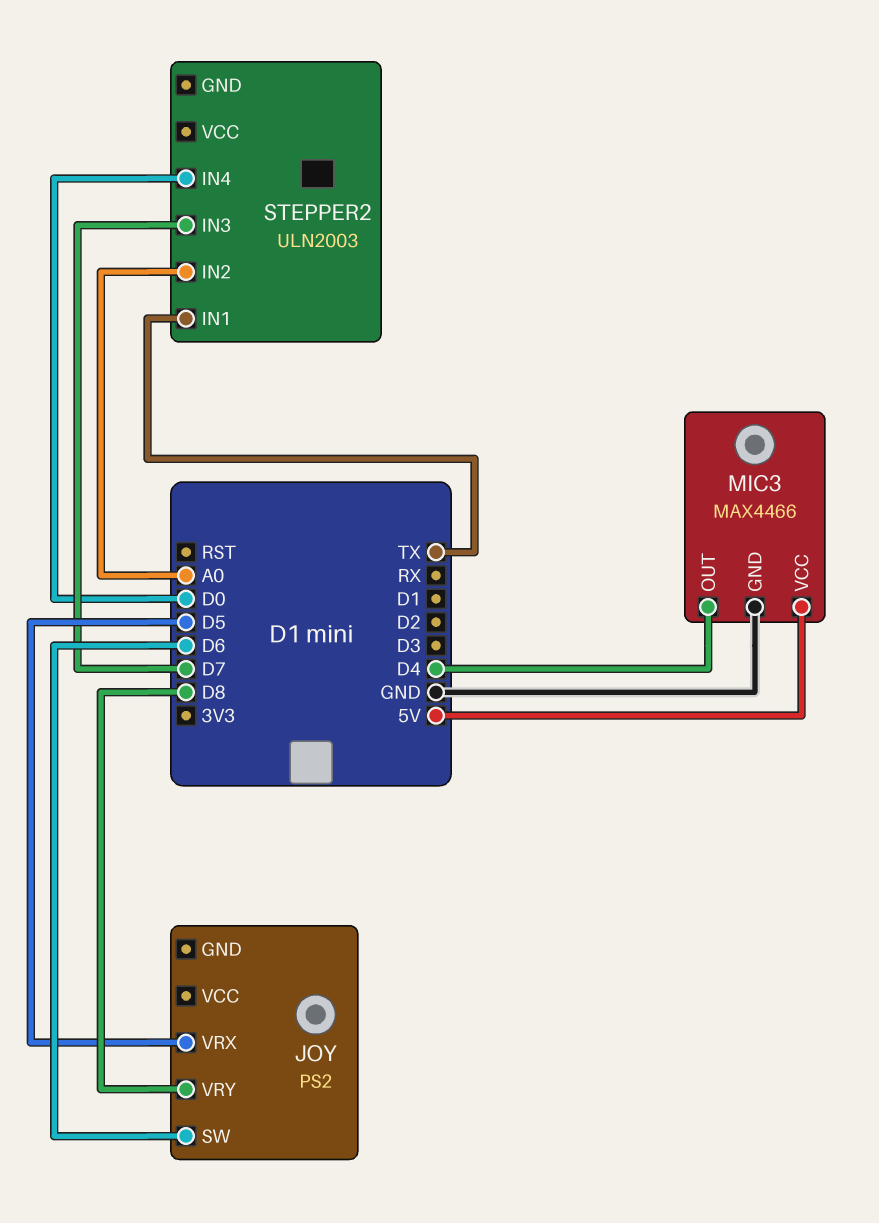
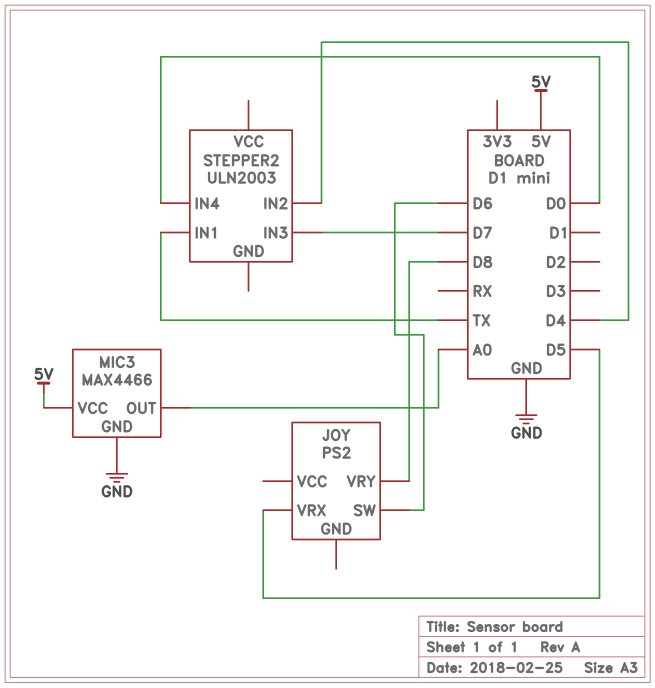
MIC3 pin OUT: D4 -> A0
STEPPER2 pin IN2: A0 -> D4

